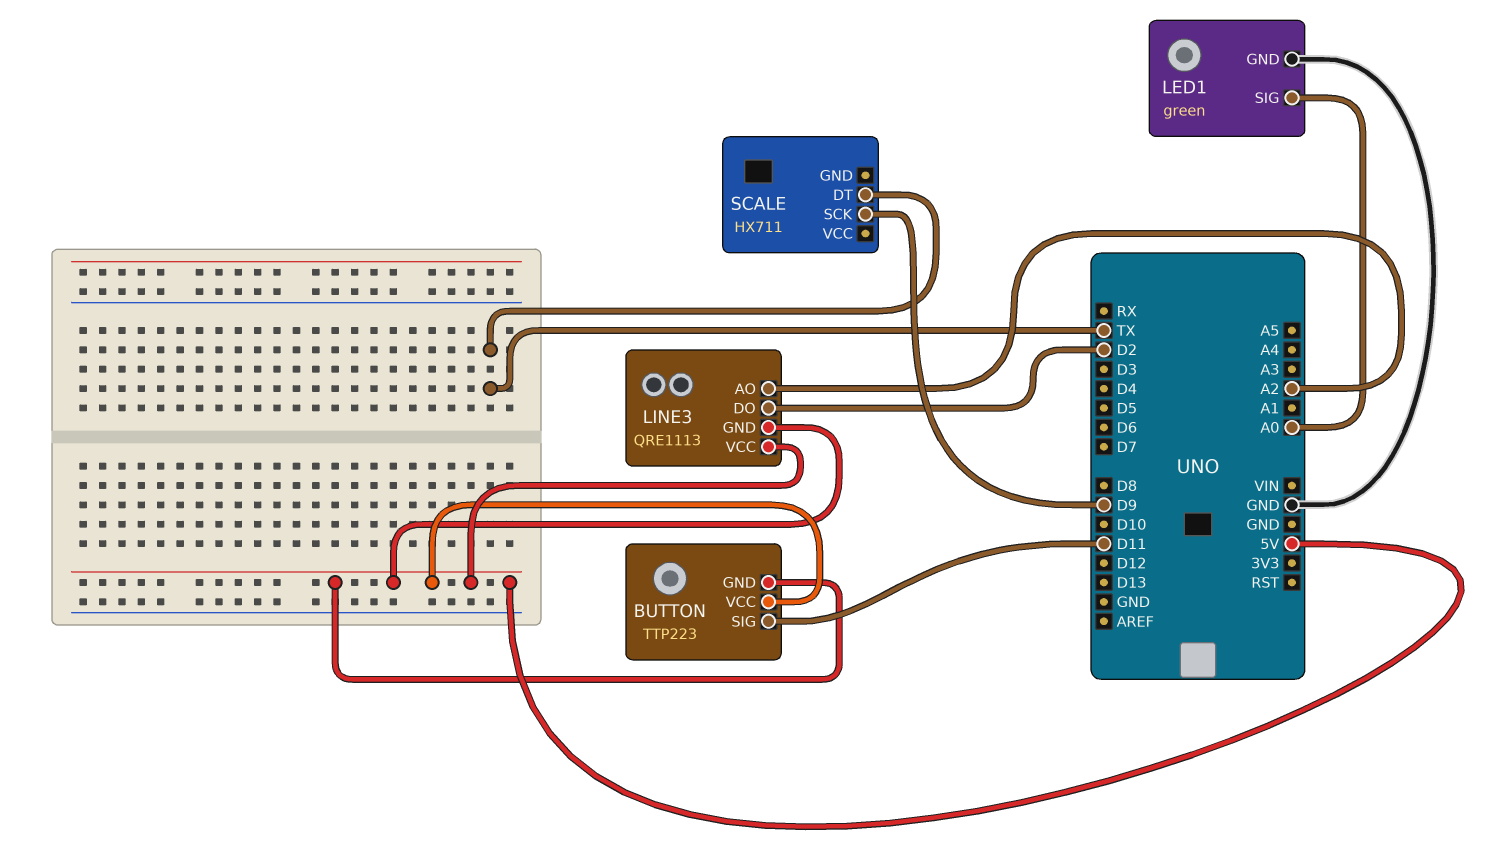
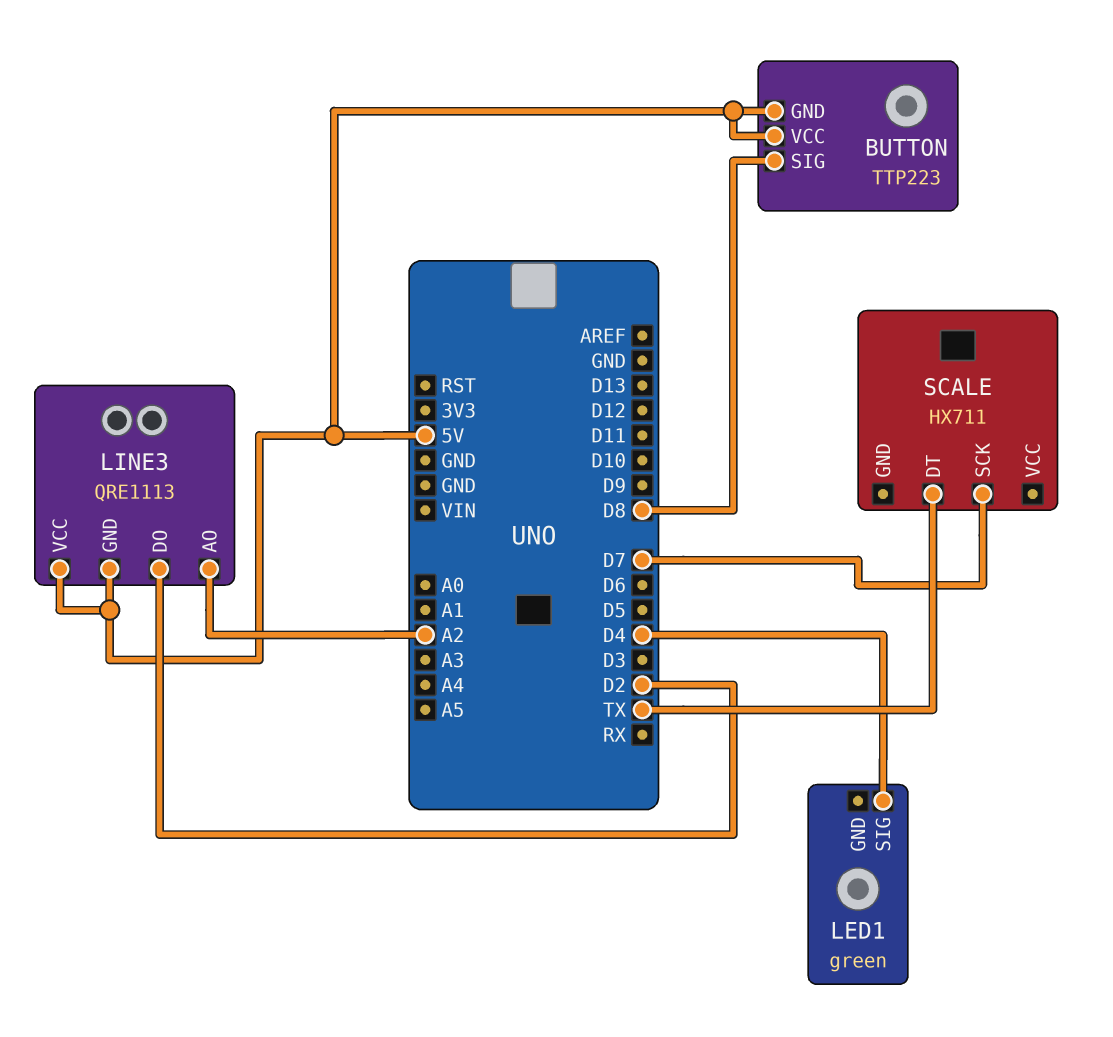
BUTTON pin SIG: D11 -> D8
LED1 pin GND: GND -> none
LED1 pin SIG: A0 -> D4
SCALE pin SCK: D9 -> D7

